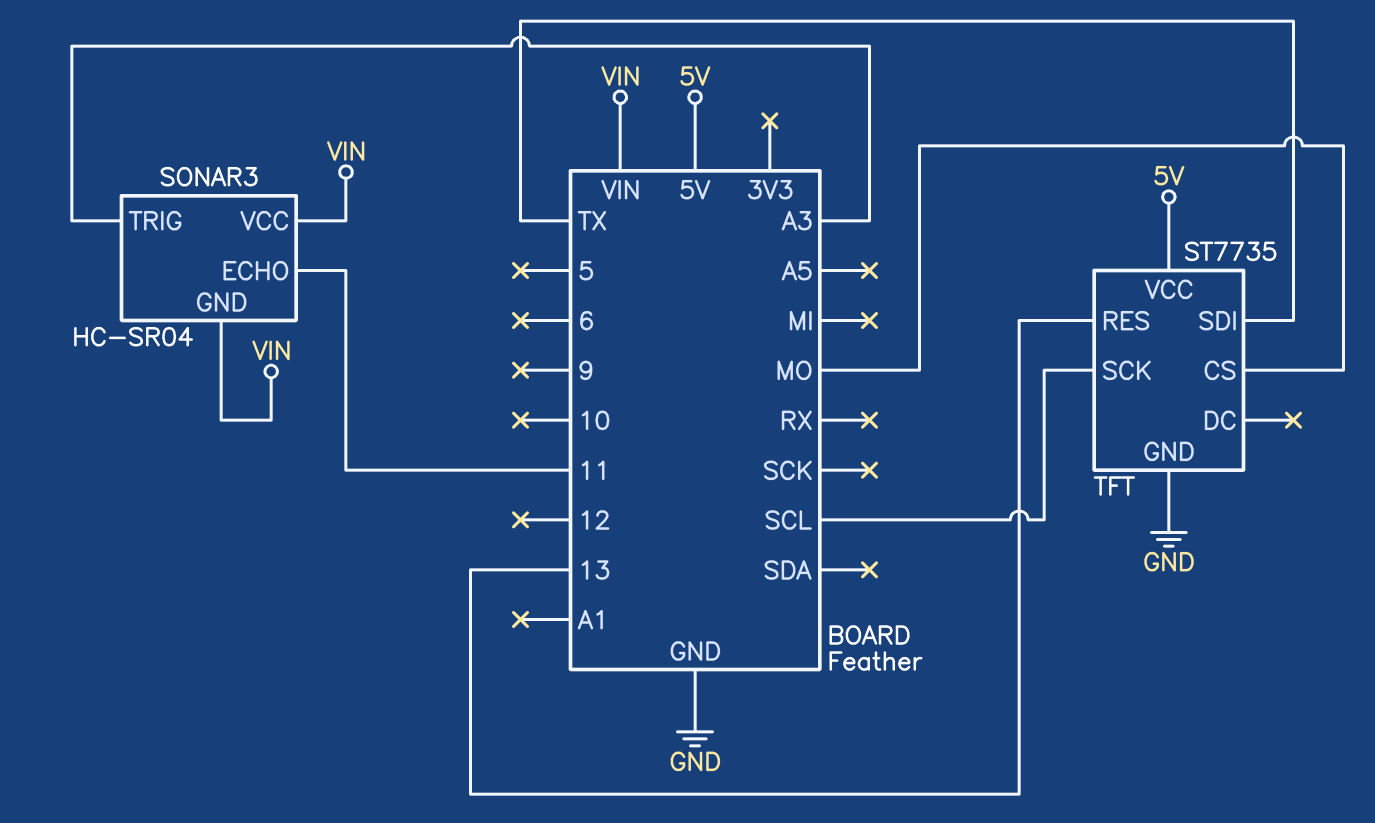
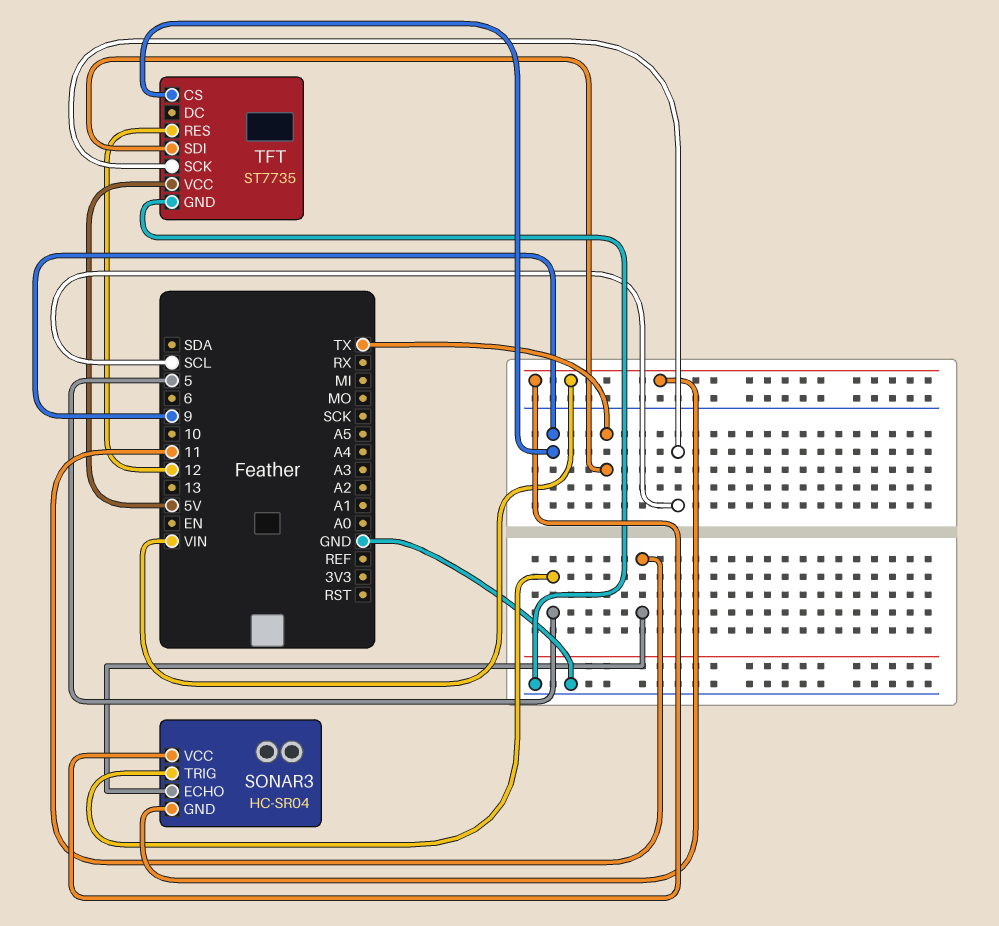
SONAR3 pin TRIG: A3 -> 5
TFT pin CS: MO -> 9
TFT pin RES: 13 -> 12

